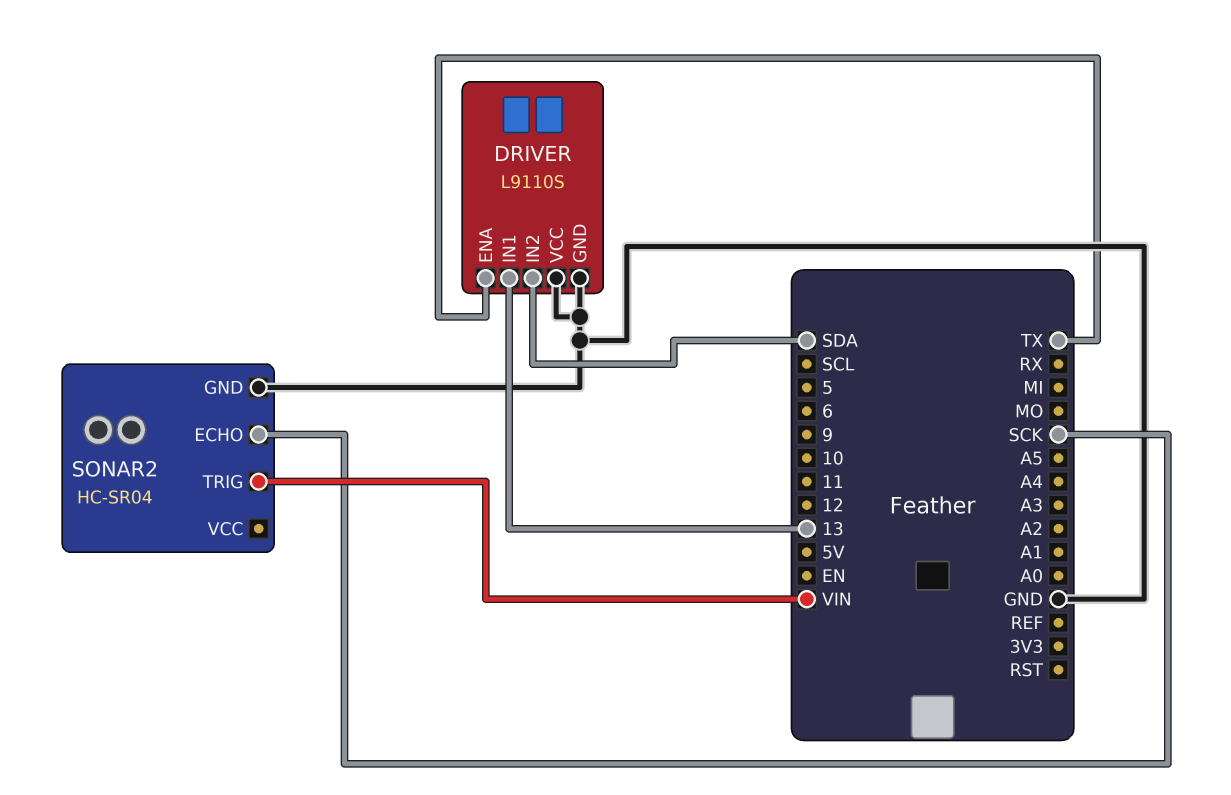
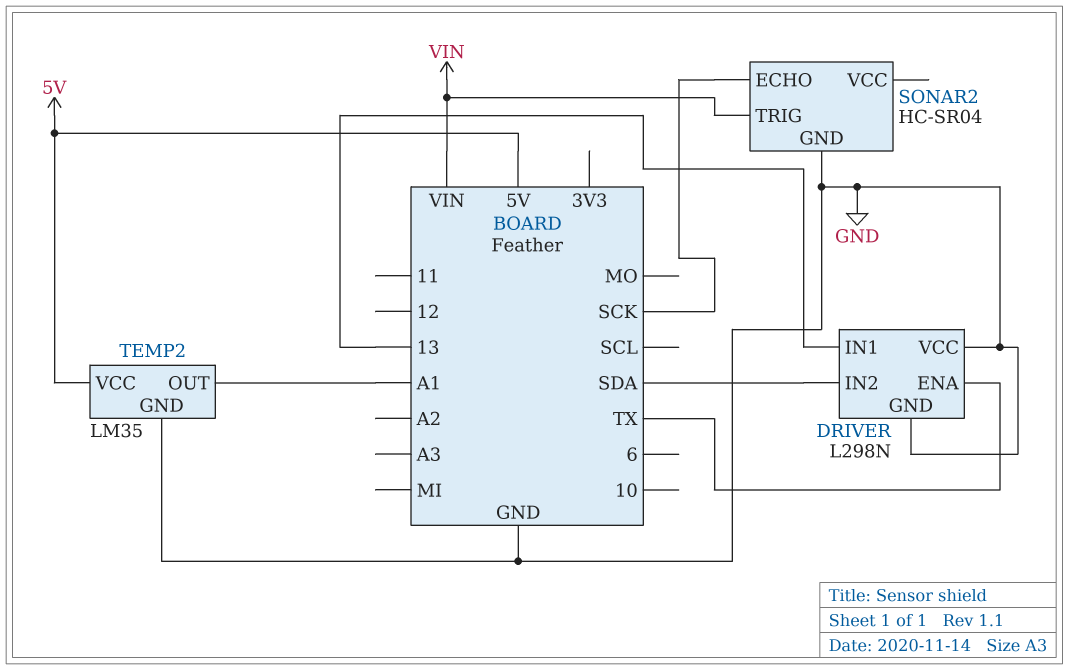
DRIVER: L9110S -> L298N
TEMP2: none -> LM35
TEMP2 pin GND: none -> GND
TEMP2 pin OUT: none -> A1
TEMP2 pin VCC: none -> 5V

